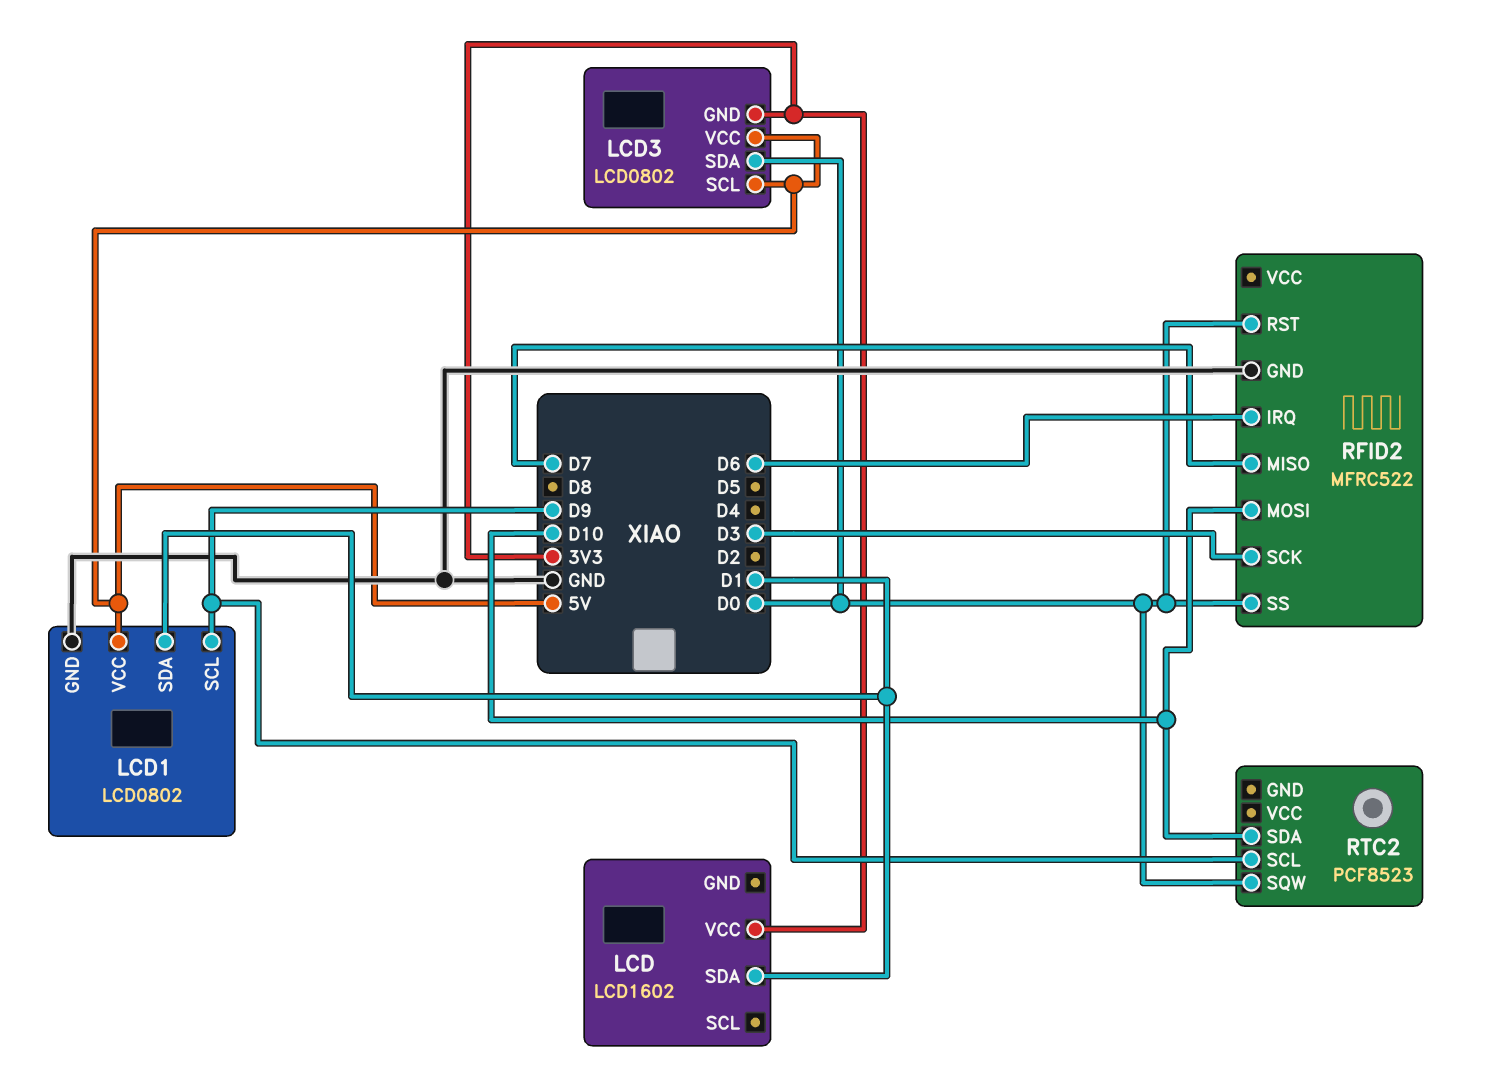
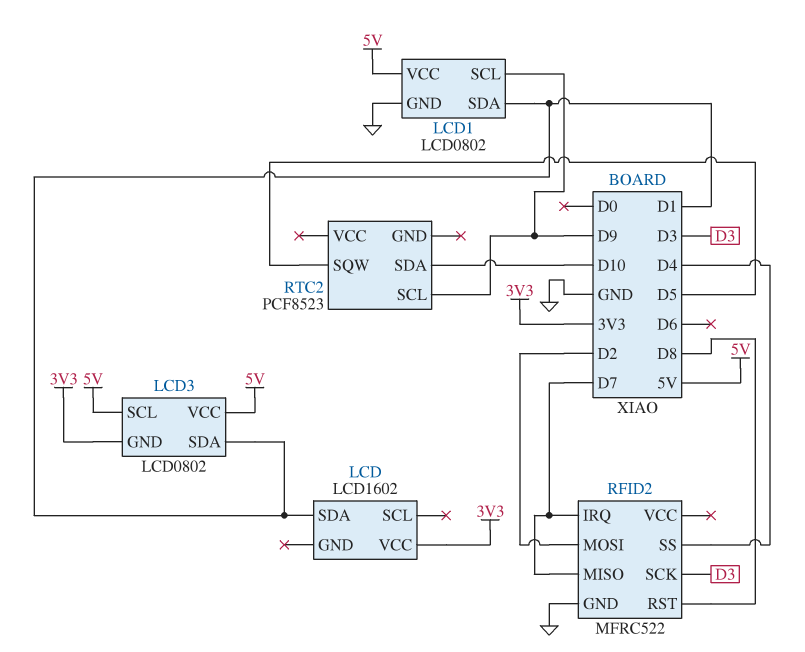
LCD3 pin SDA: D0 -> D1
RFID2 pin IRQ: D6 -> D7
RFID2 pin MOSI: D10 -> D2
RFID2 pin RST: D0 -> D8
RFID2 pin SS: D0 -> D4
RTC2 pin SQW: D0 -> D5

